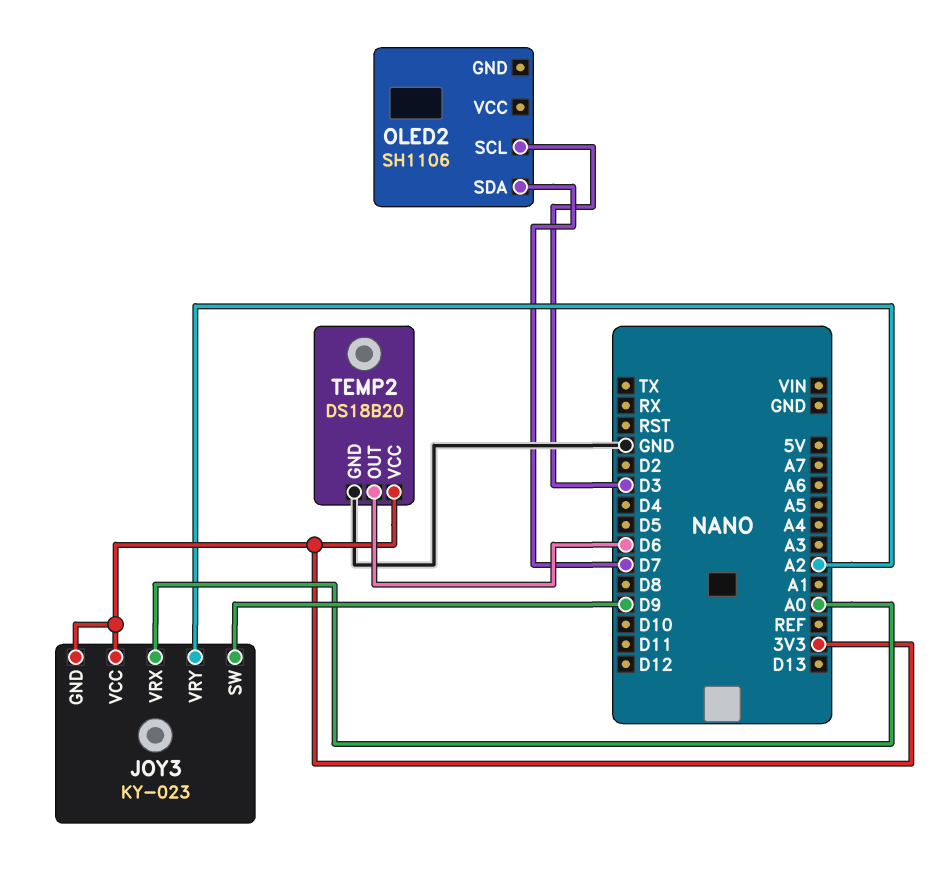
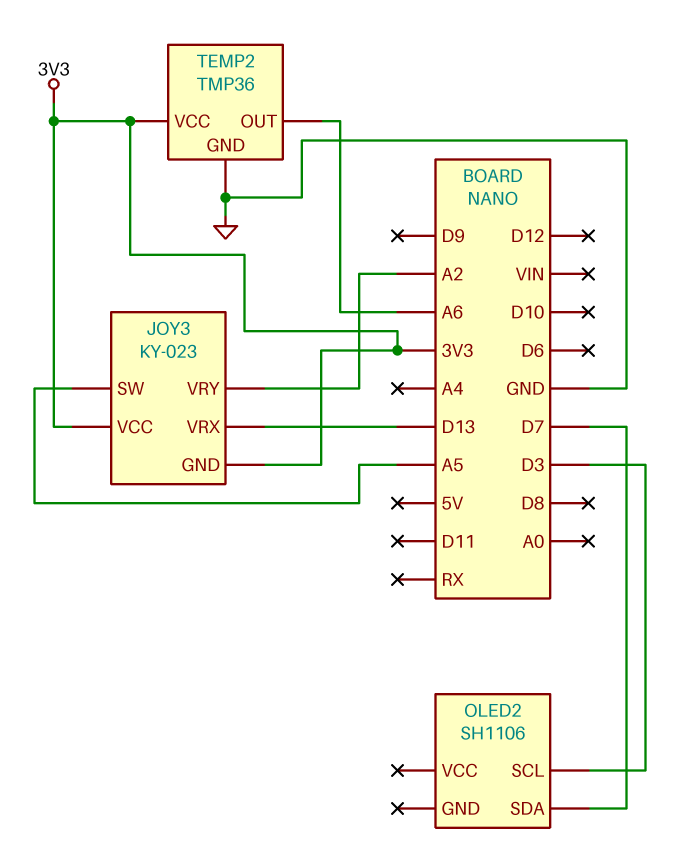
JOY3 pin SW: D9 -> A5
JOY3 pin VRX: A0 -> D13
TEMP2: DS18B20 -> TMP36
TEMP2 pin OUT: D6 -> A6

